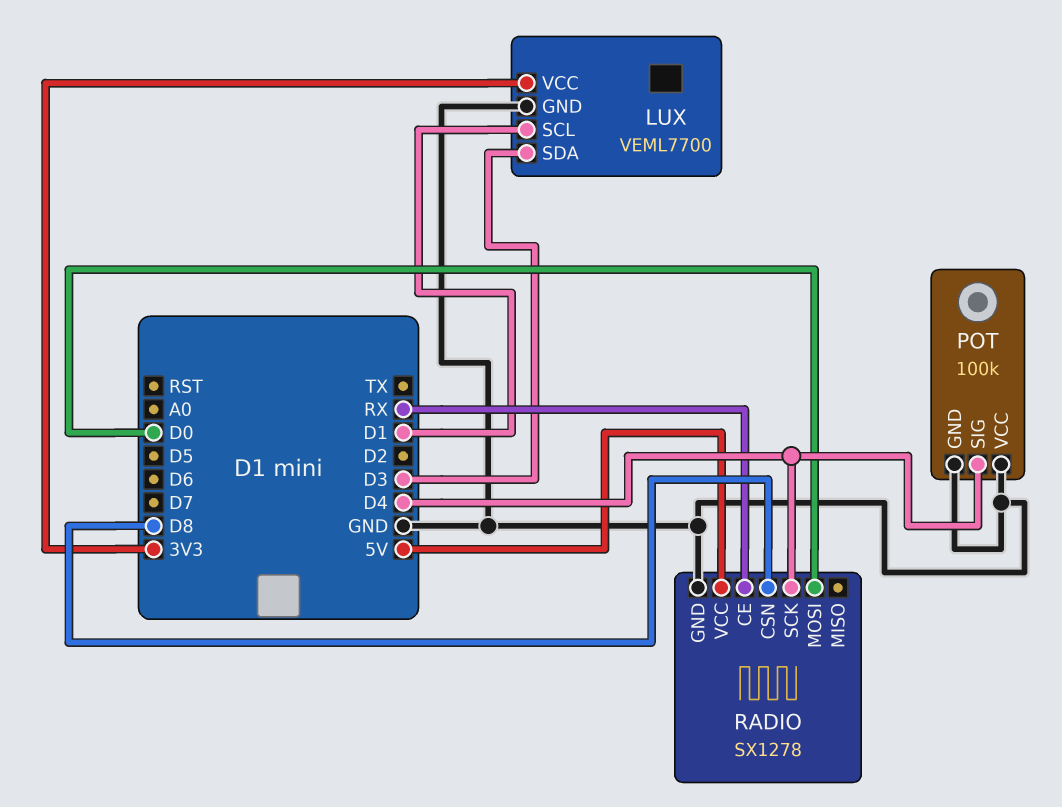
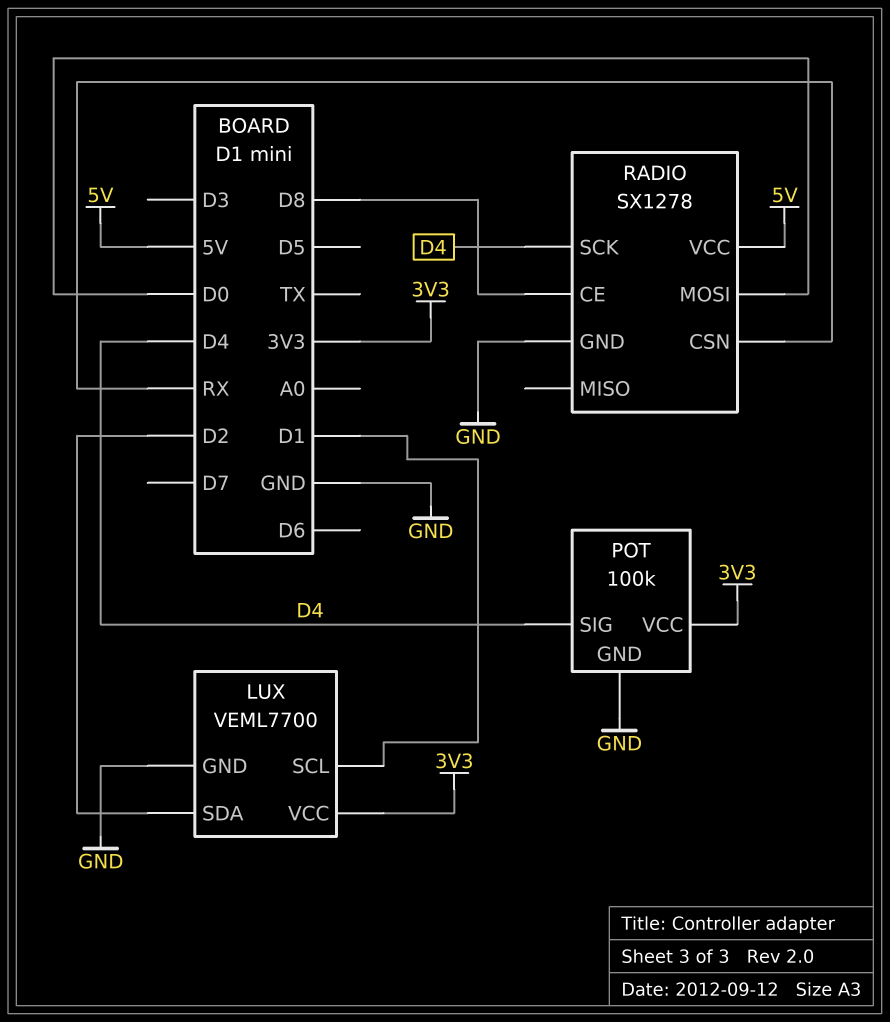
LUX pin SDA: D3 -> D2
POT pin VCC: GND -> 3V3
RADIO pin CE: RX -> D8
RADIO pin CSN: D8 -> RX

